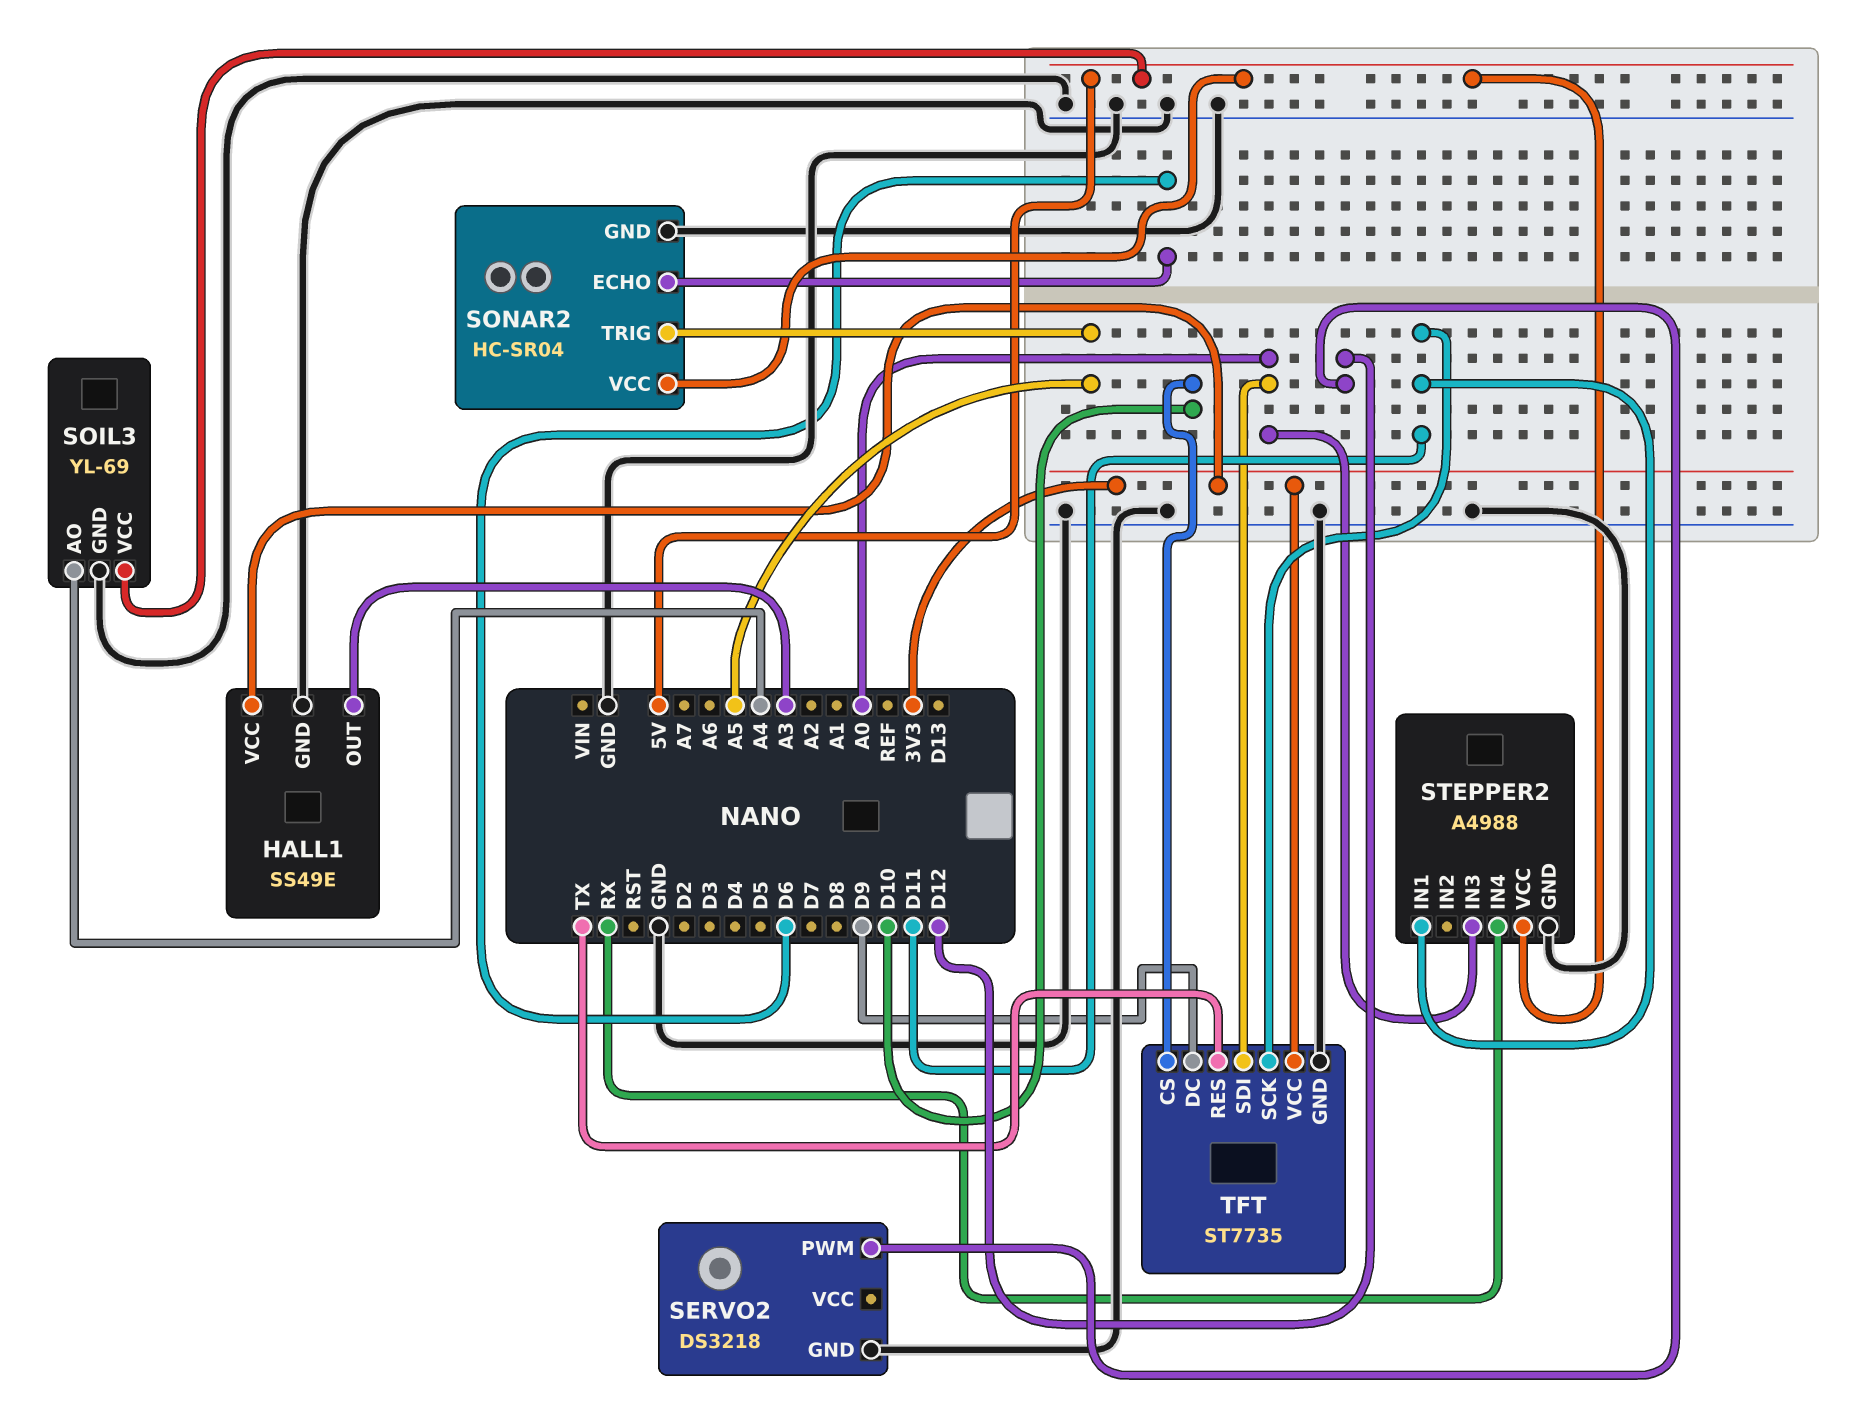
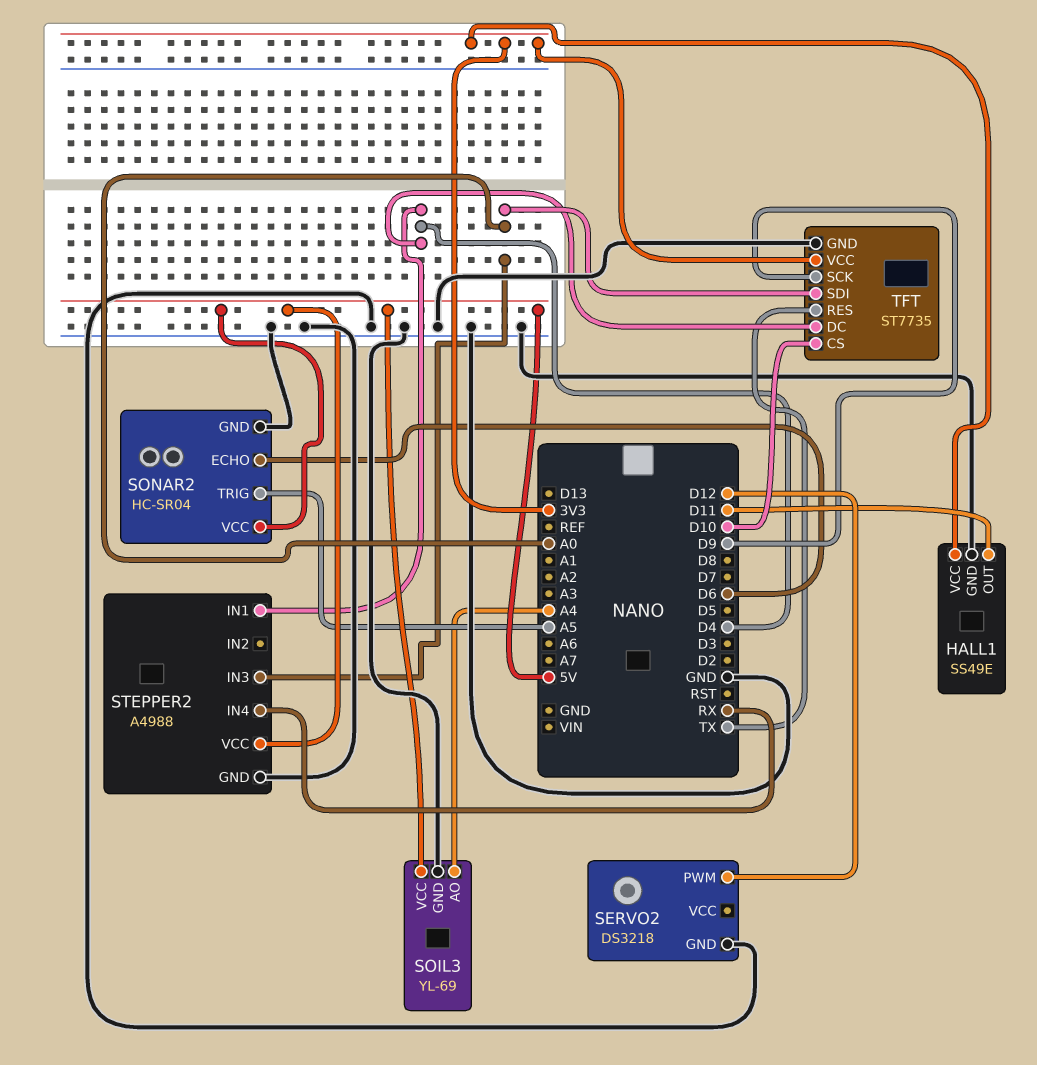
HALL1 pin OUT: A3 -> D11
STEPPER2 pin IN1: D11 -> D4
TFT pin DC: D9 -> D4
TFT pin SCK: D11 -> D9

